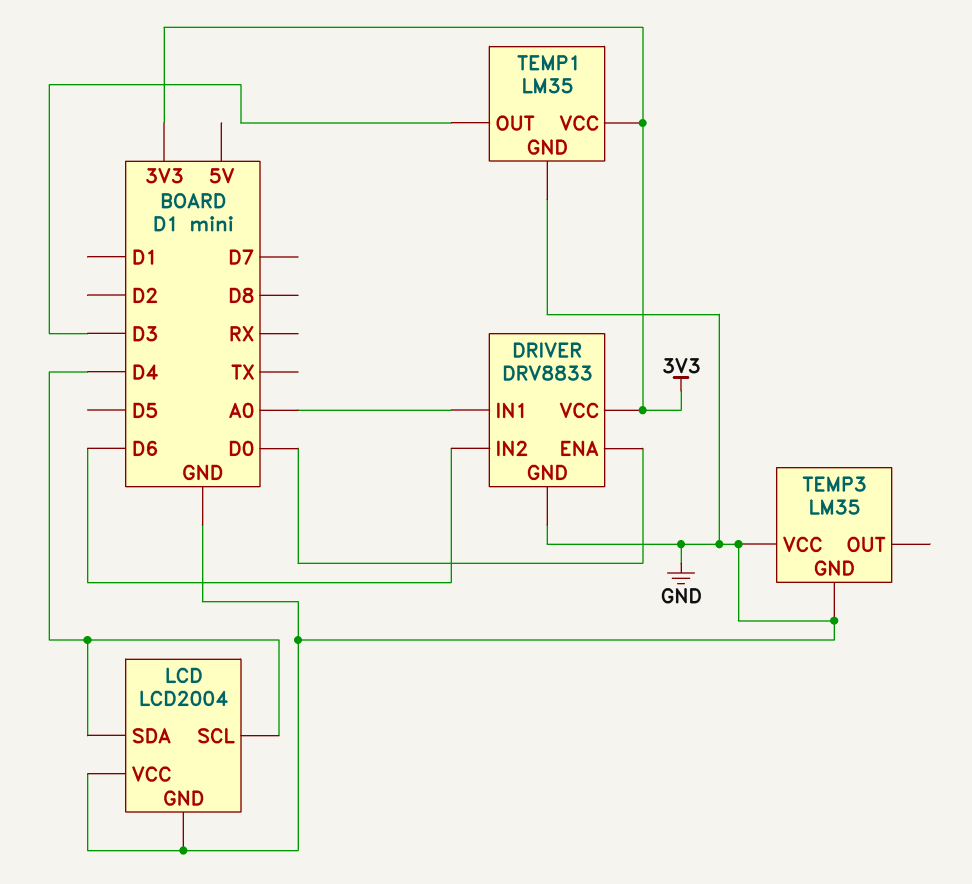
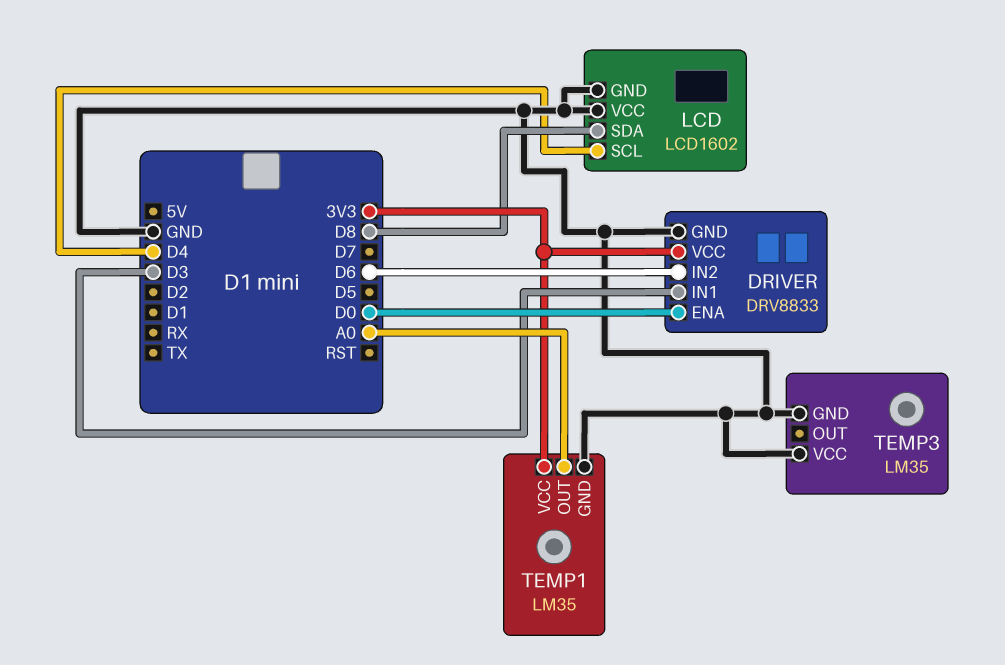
DRIVER pin IN1: A0 -> D3
LCD: LCD2004 -> LCD1602
LCD pin SDA: D4 -> D8
TEMP1 pin OUT: D3 -> A0

